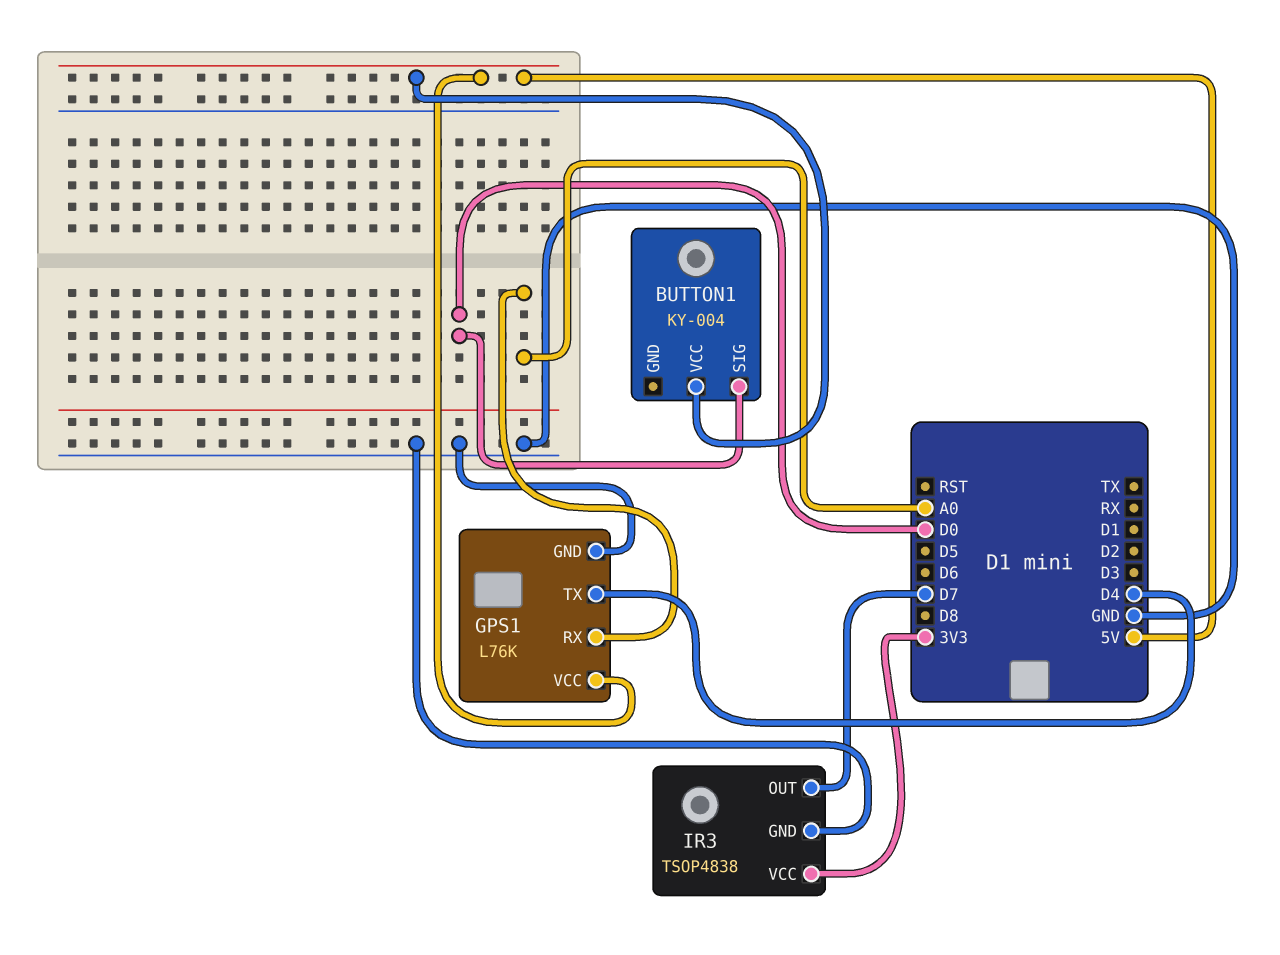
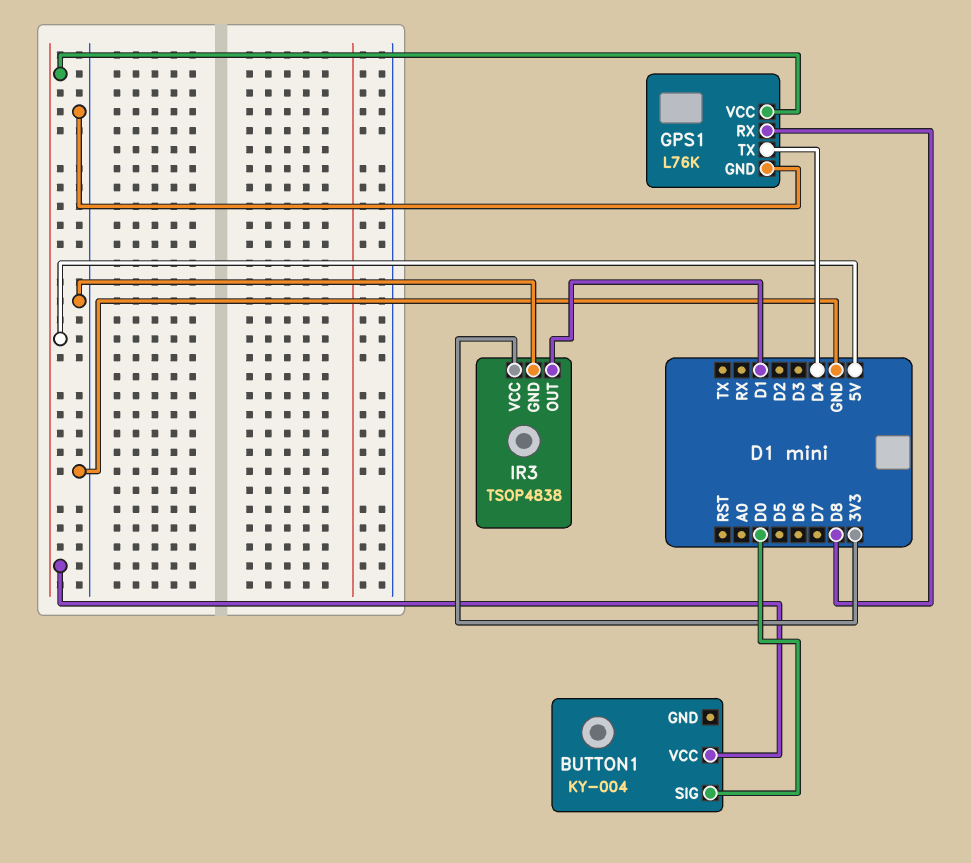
GPS1 pin RX: A0 -> D8
IR3 pin OUT: D7 -> D1

